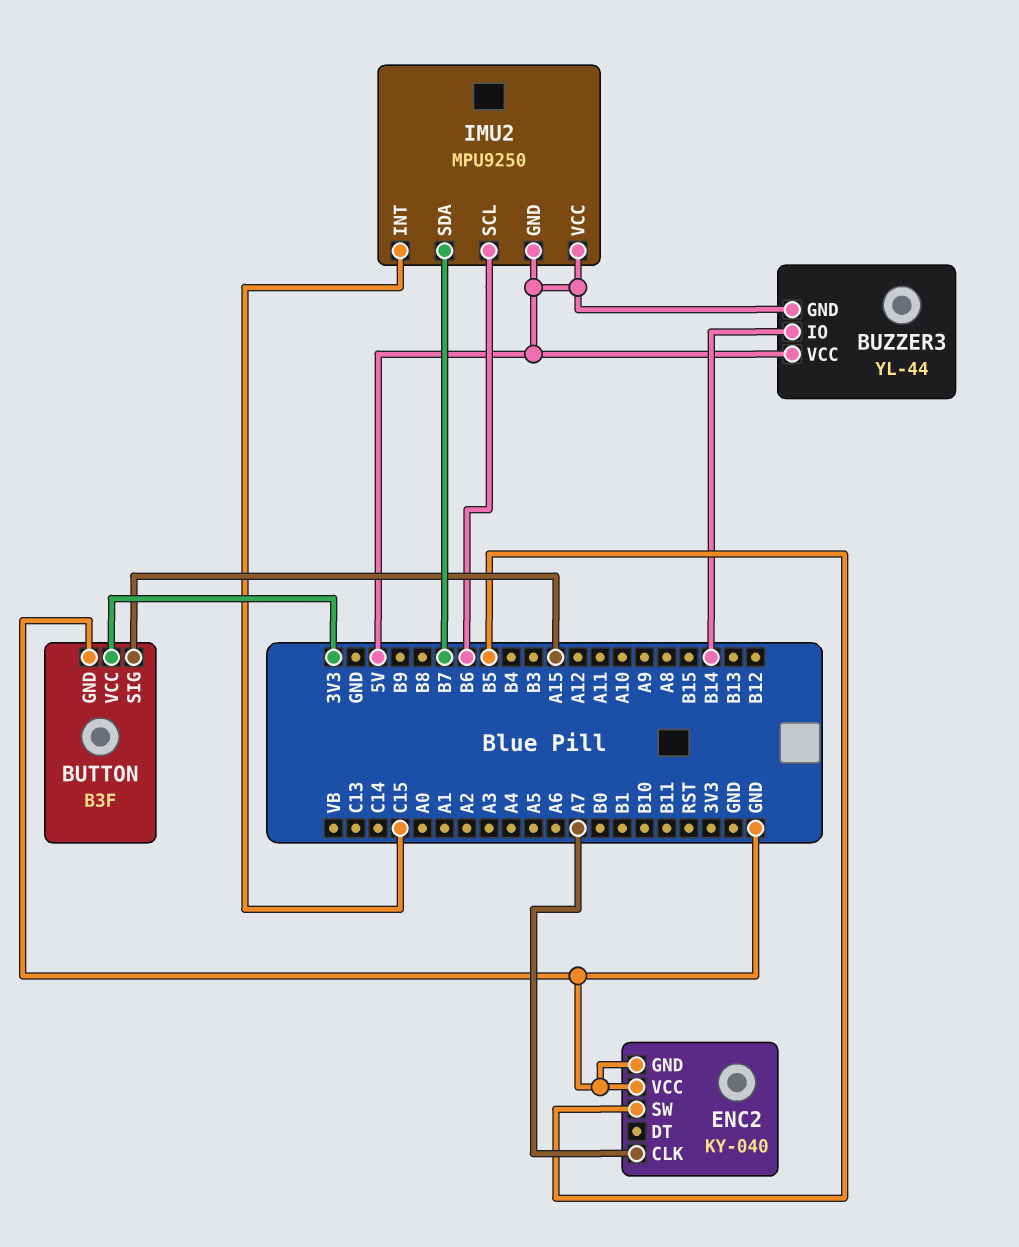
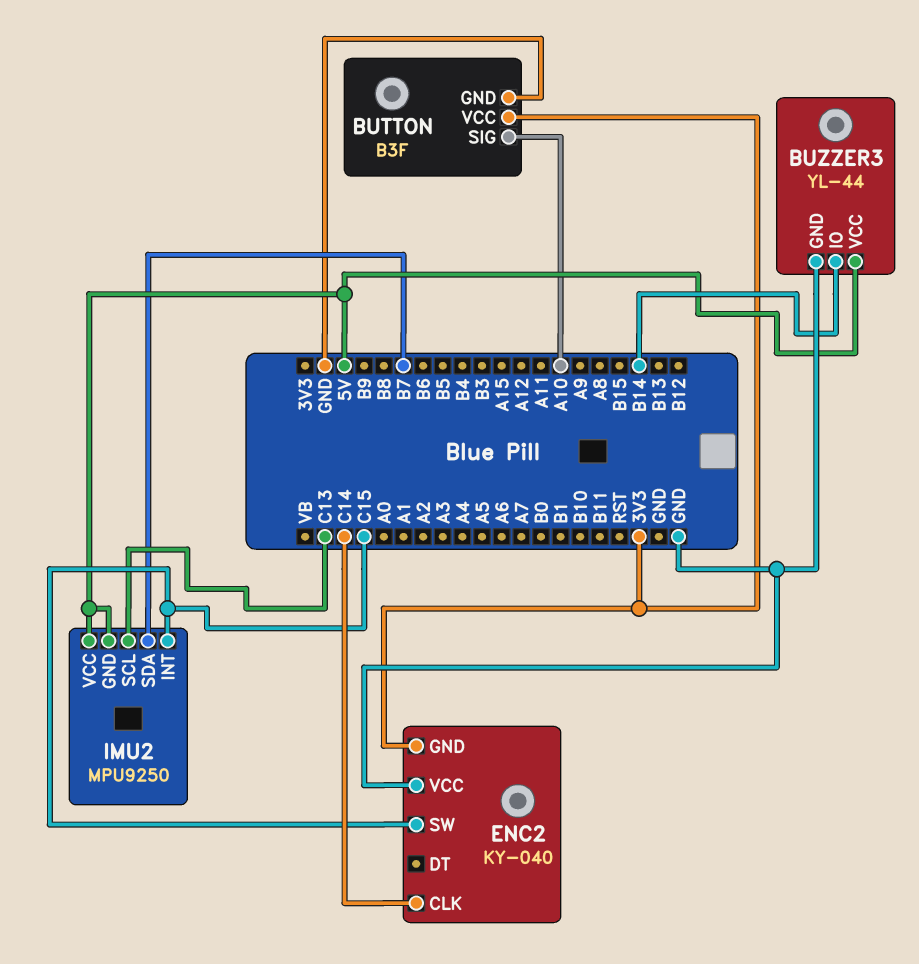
BUTTON pin SIG: A15 -> A10
BUZZER3 pin GND: 5V -> GND
ENC2 pin CLK: A7 -> C14
ENC2 pin GND: GND -> 3V3
ENC2 pin SW: B5 -> C15
IMU2 pin SCL: B6 -> C13

